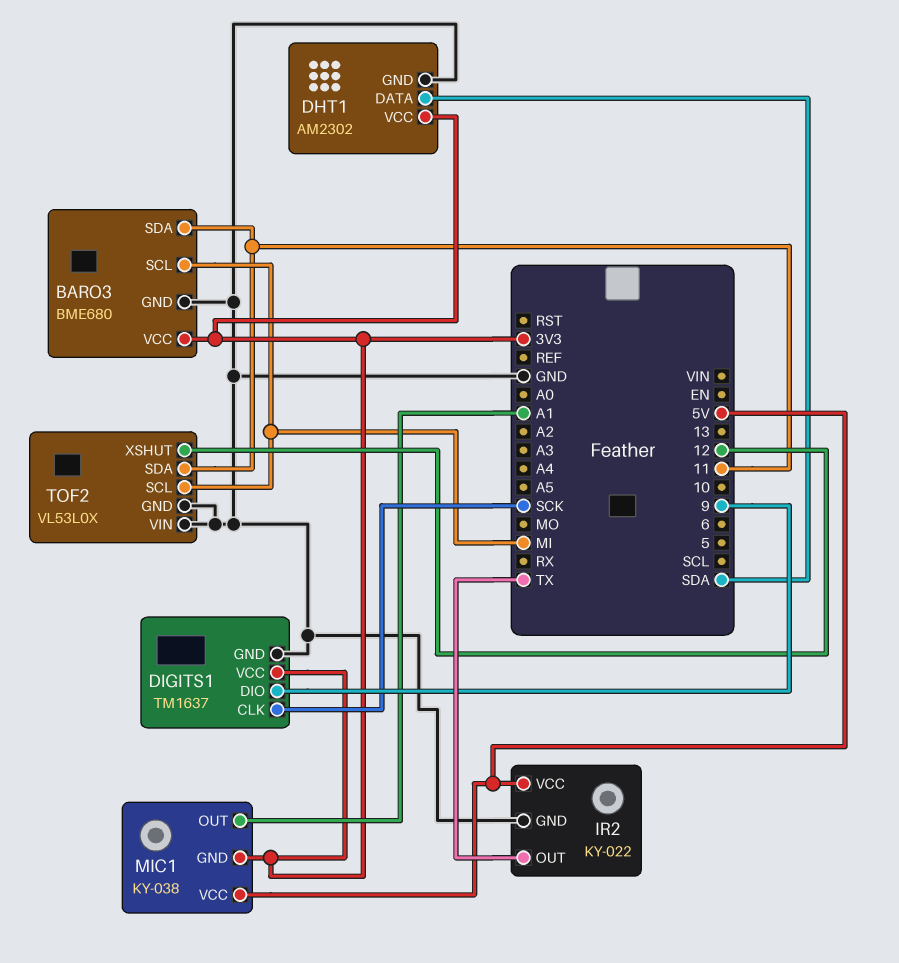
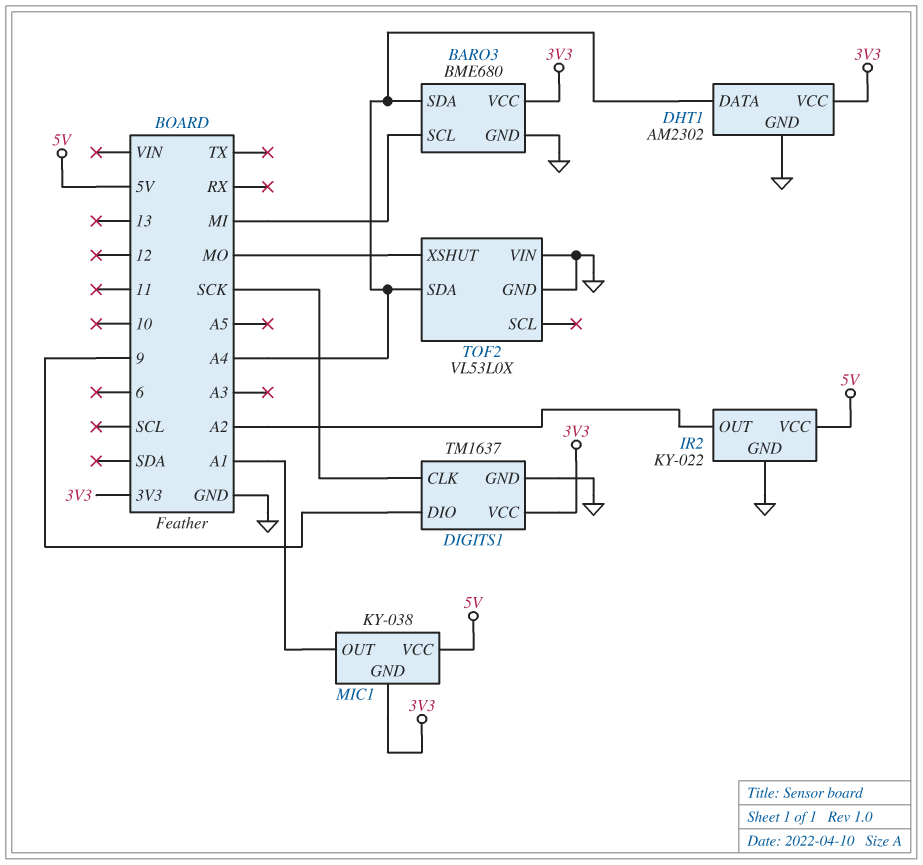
BARO3 pin SDA: 11 -> A4
DHT1 pin DATA: SDA -> A4
IR2 pin OUT: TX -> A2
TOF2 pin SCL: MI -> none
TOF2 pin SDA: 11 -> A4
TOF2 pin XSHUT: 12 -> MO

